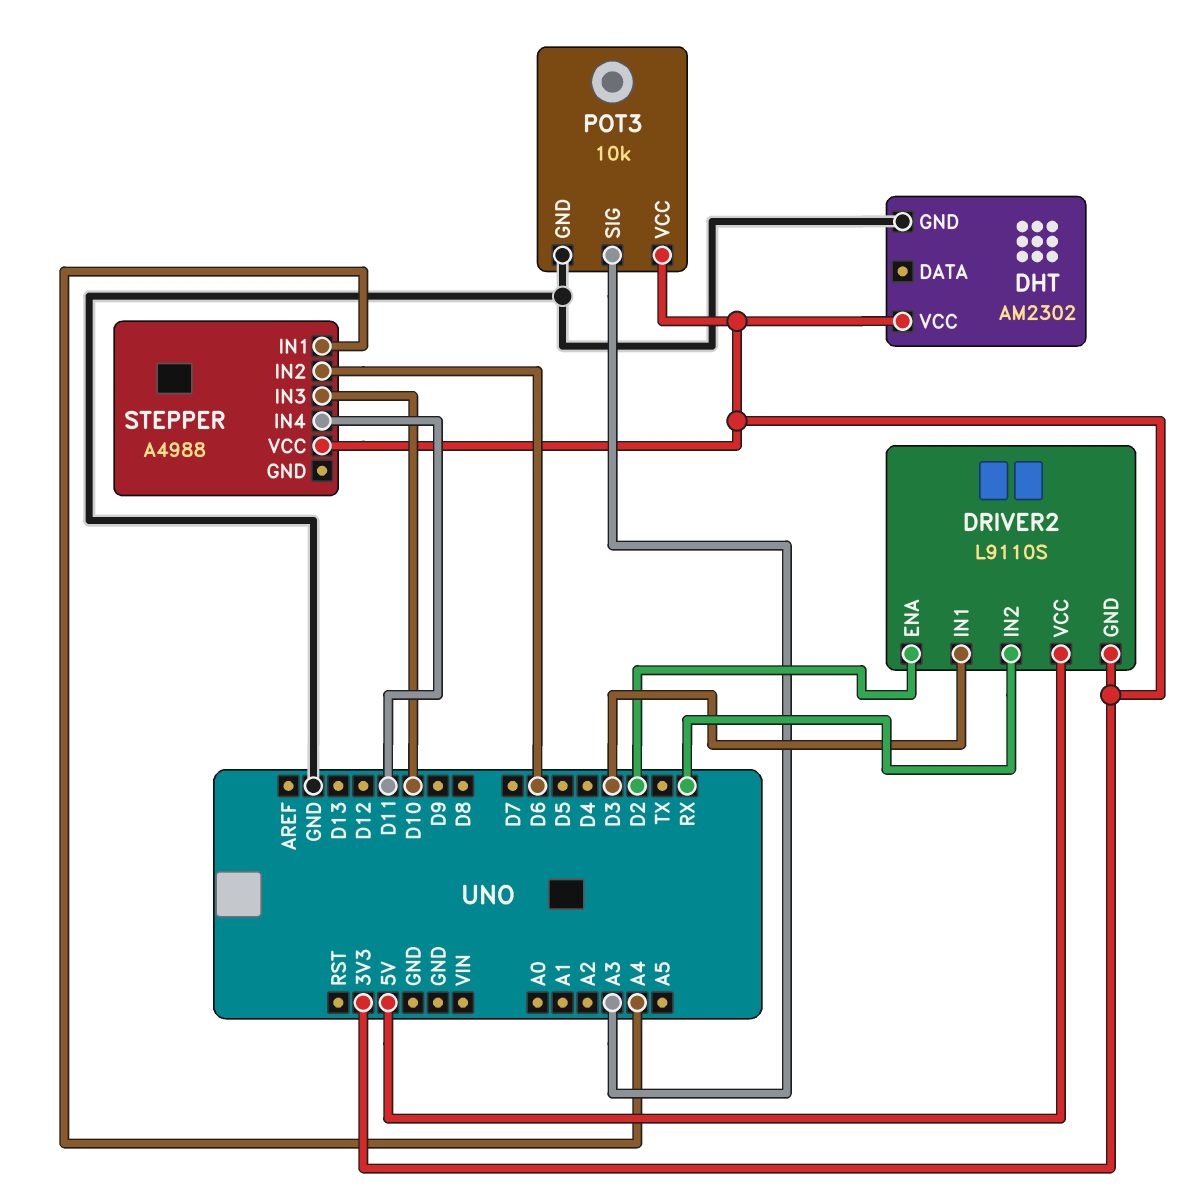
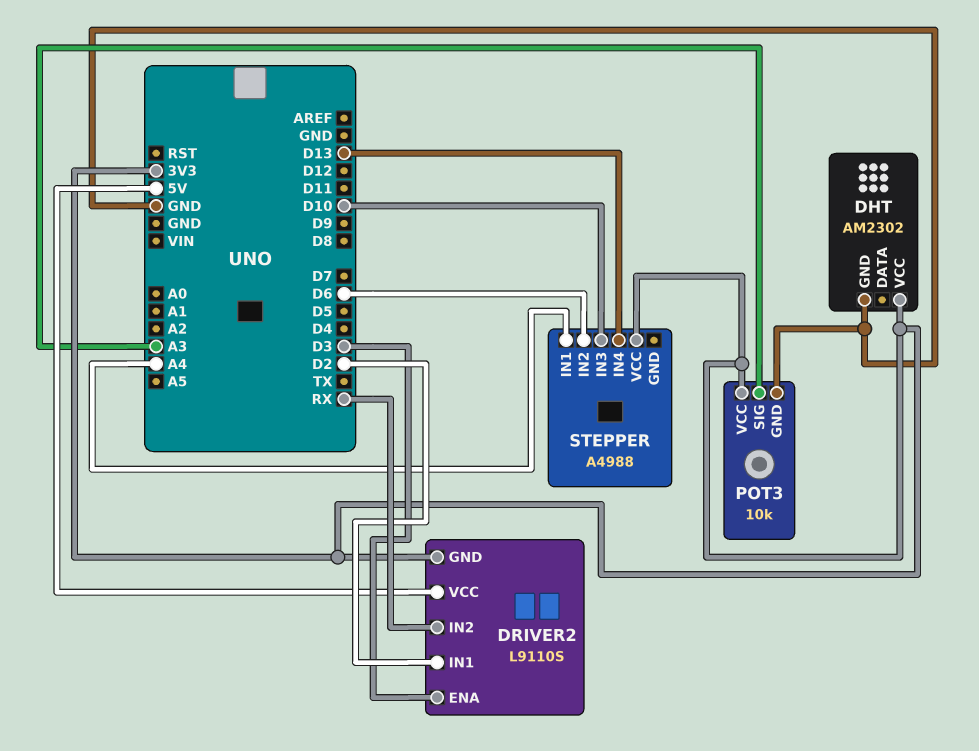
DRIVER2 pin ENA: D2 -> D3
DRIVER2 pin IN1: D3 -> D2
STEPPER pin IN4: D11 -> D13

